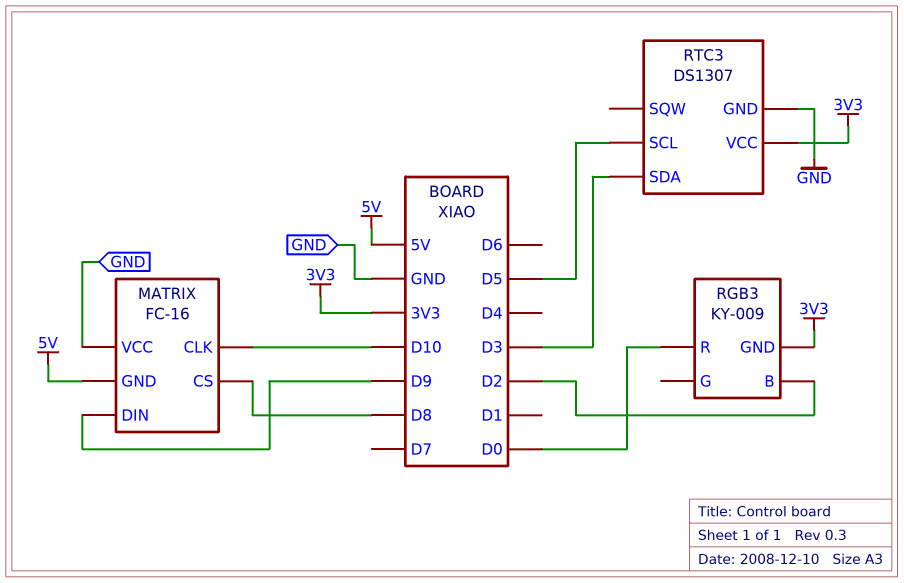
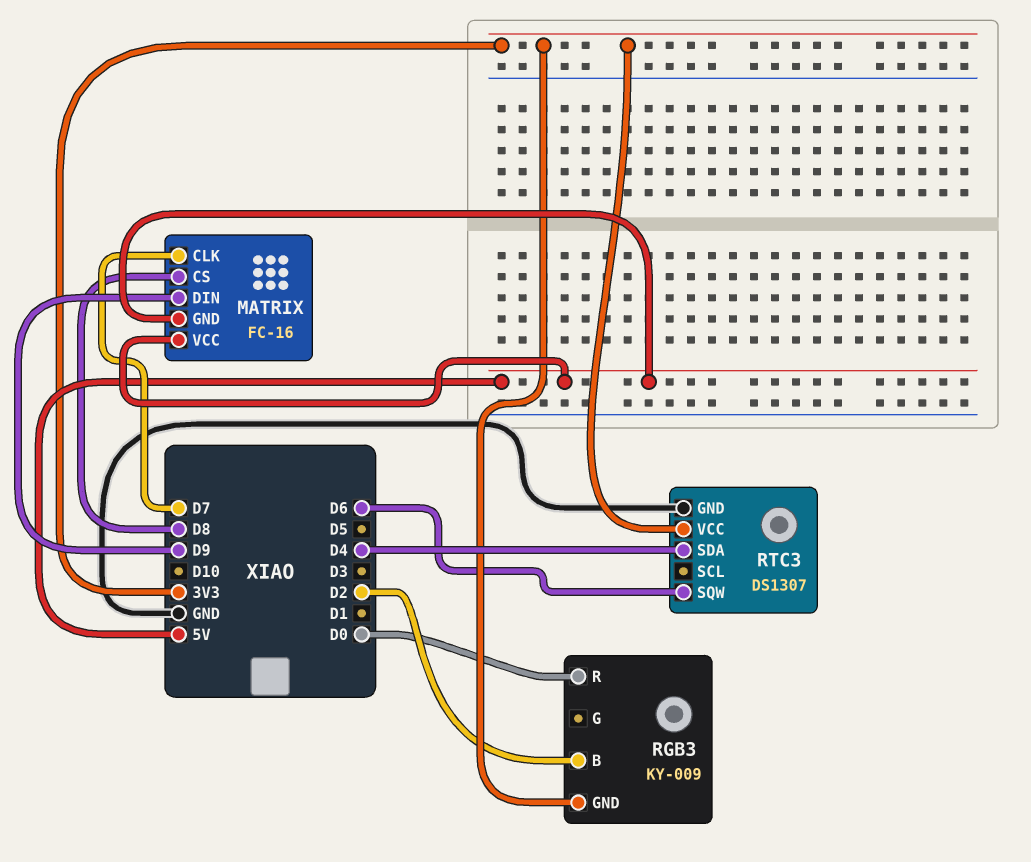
MATRIX pin CLK: D10 -> D7
MATRIX pin VCC: GND -> 5V
RTC3 pin SCL: D5 -> none
RTC3 pin SDA: D3 -> D4
RTC3 pin SQW: none -> D6

